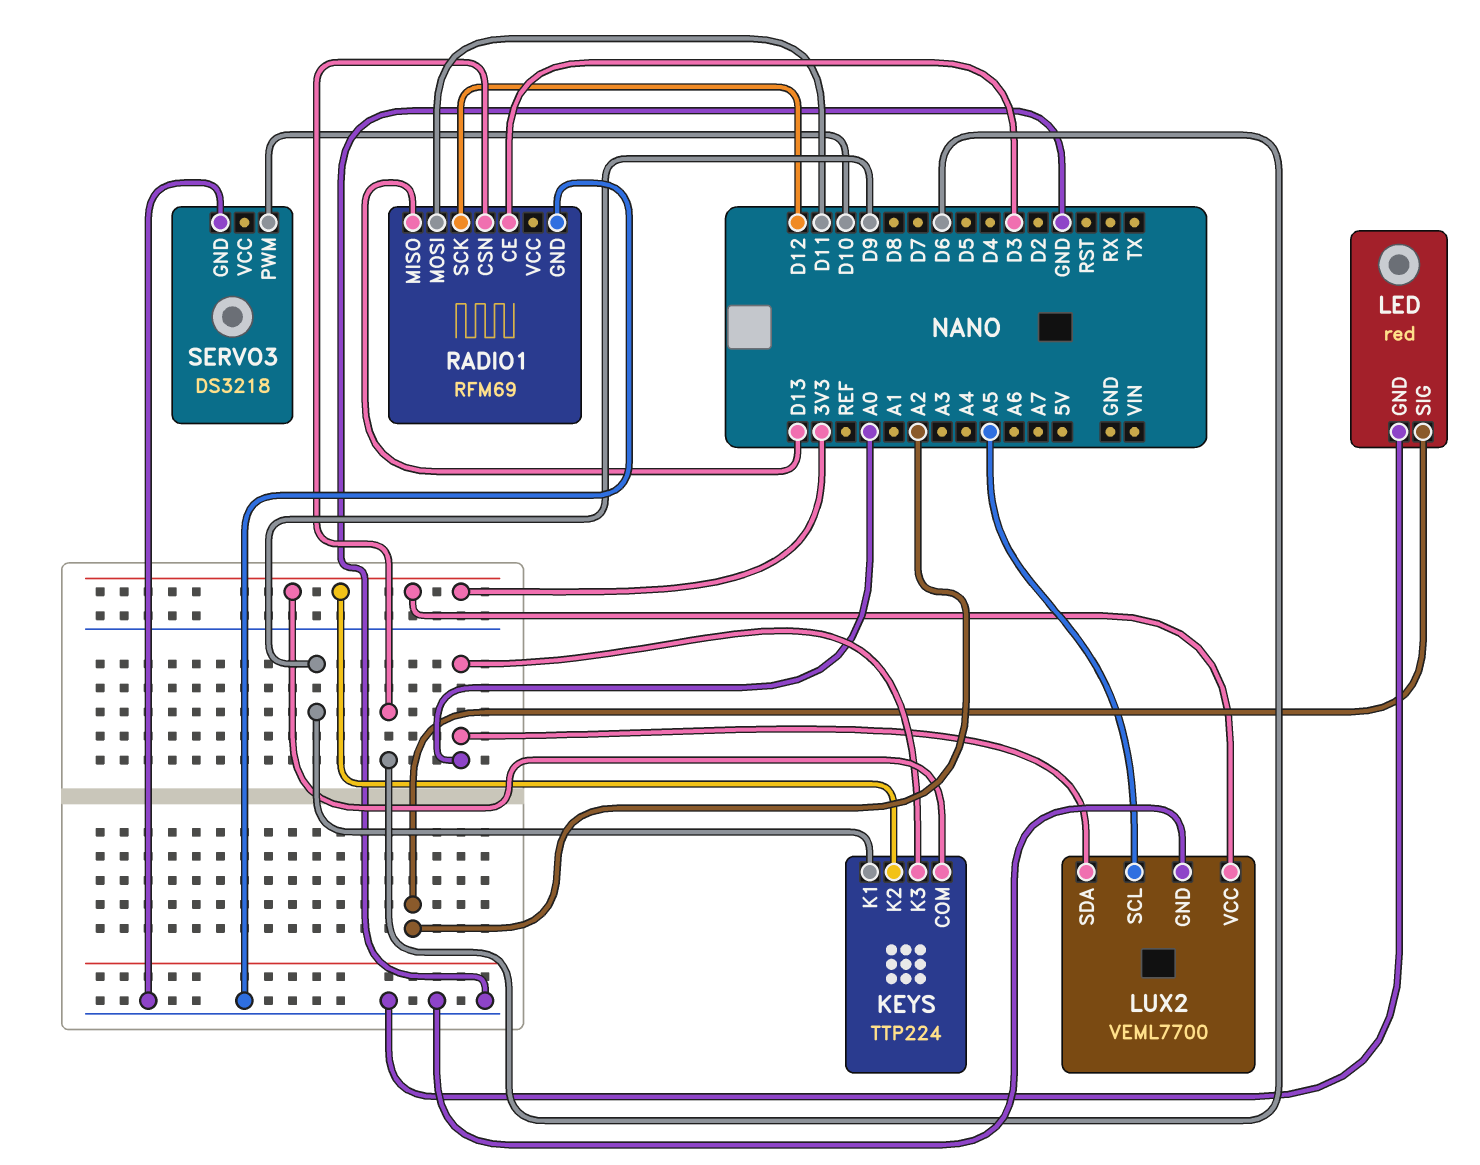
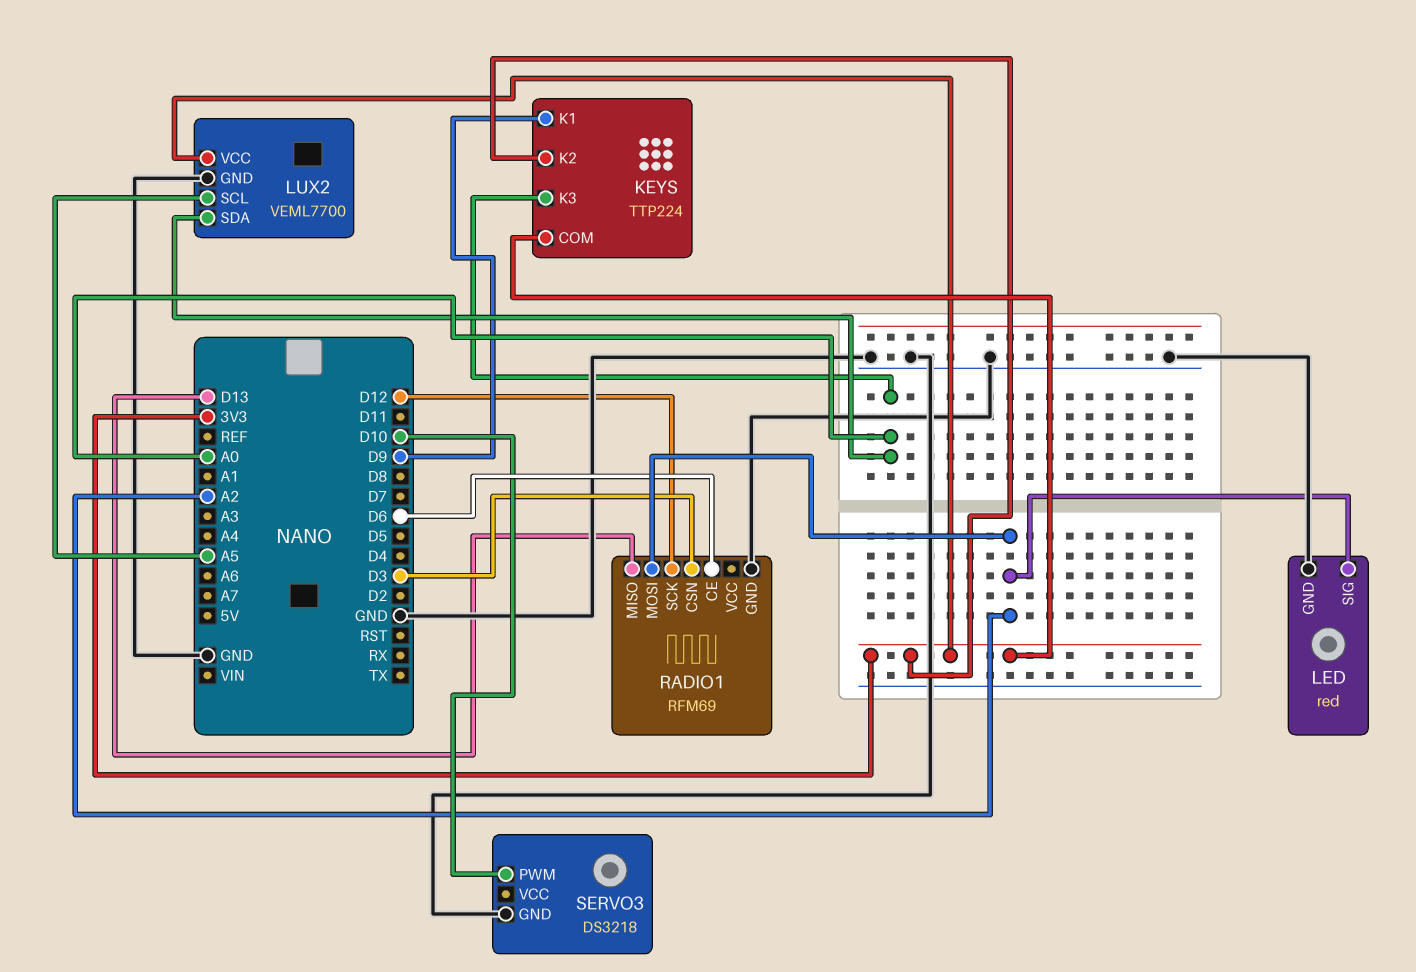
RADIO1 pin CE: D3 -> D6
RADIO1 pin CSN: D6 -> D3
RADIO1 pin MOSI: D11 -> A2

